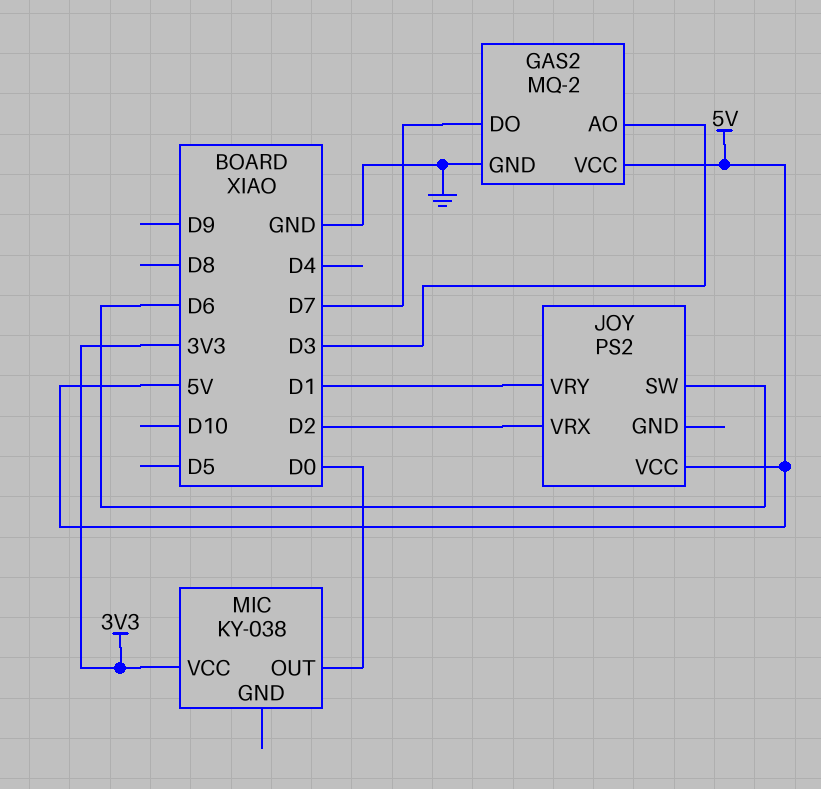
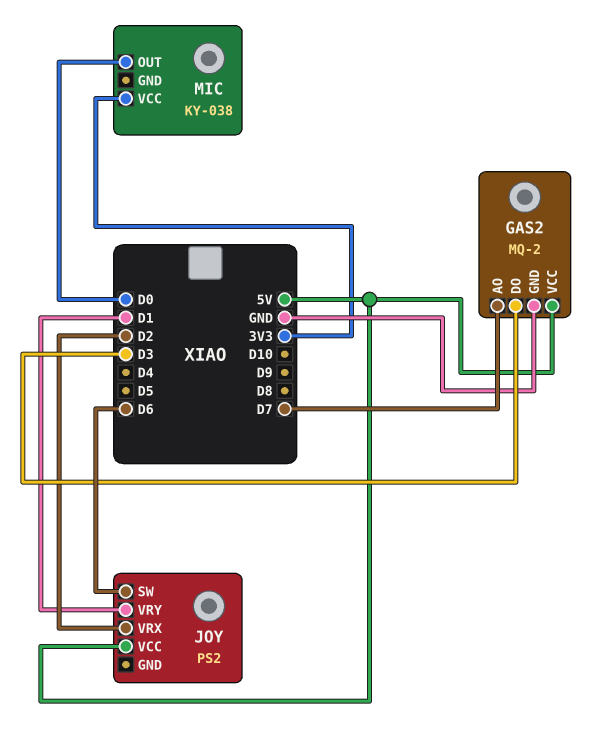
GAS2 pin AO: D3 -> D7
GAS2 pin DO: D7 -> D3

